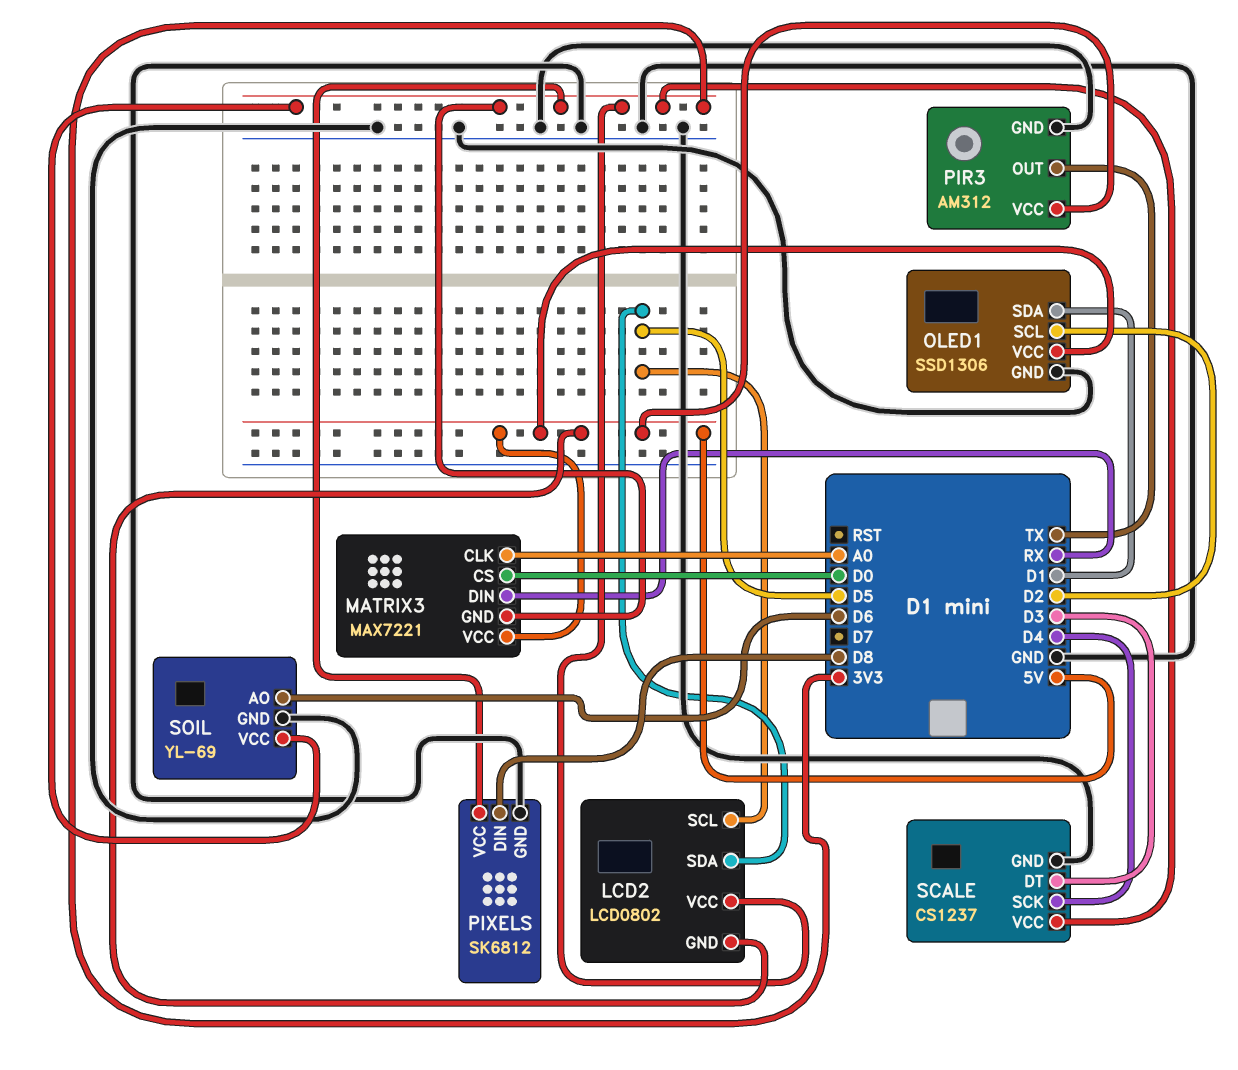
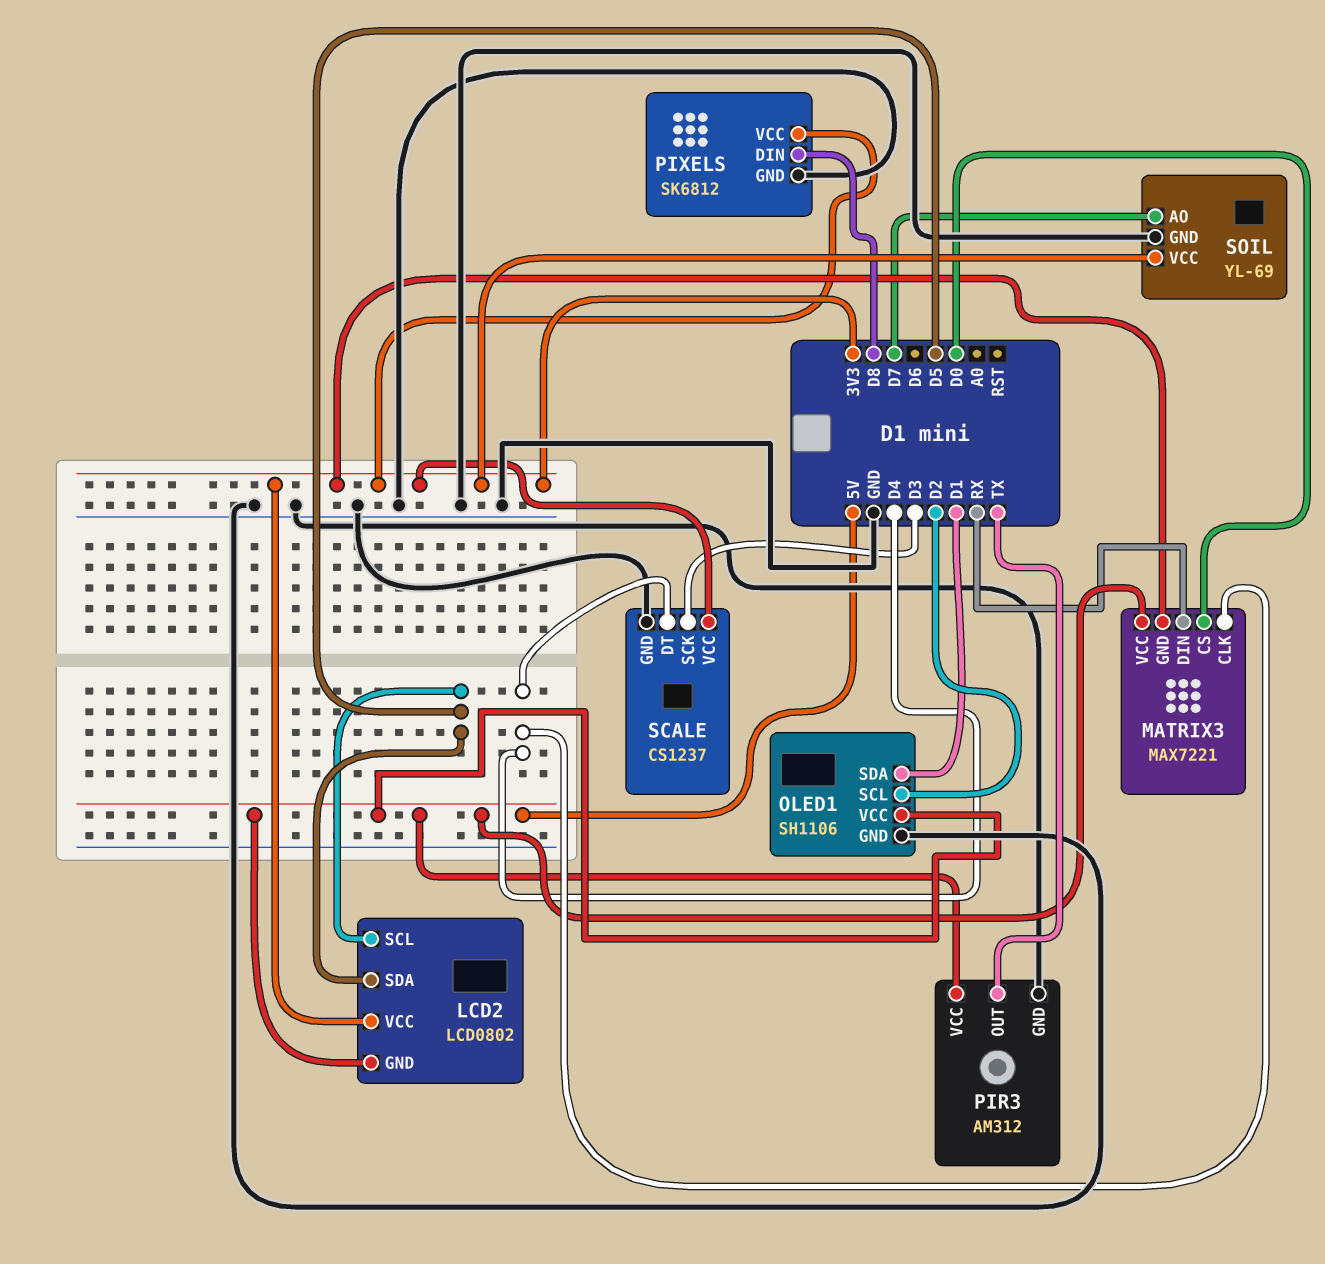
MATRIX3 pin CLK: A0 -> D4
OLED1: SSD1306 -> SH1106
SCALE pin DT: D3 -> D4
SCALE pin SCK: D4 -> D3
SOIL pin AO: D6 -> D7

